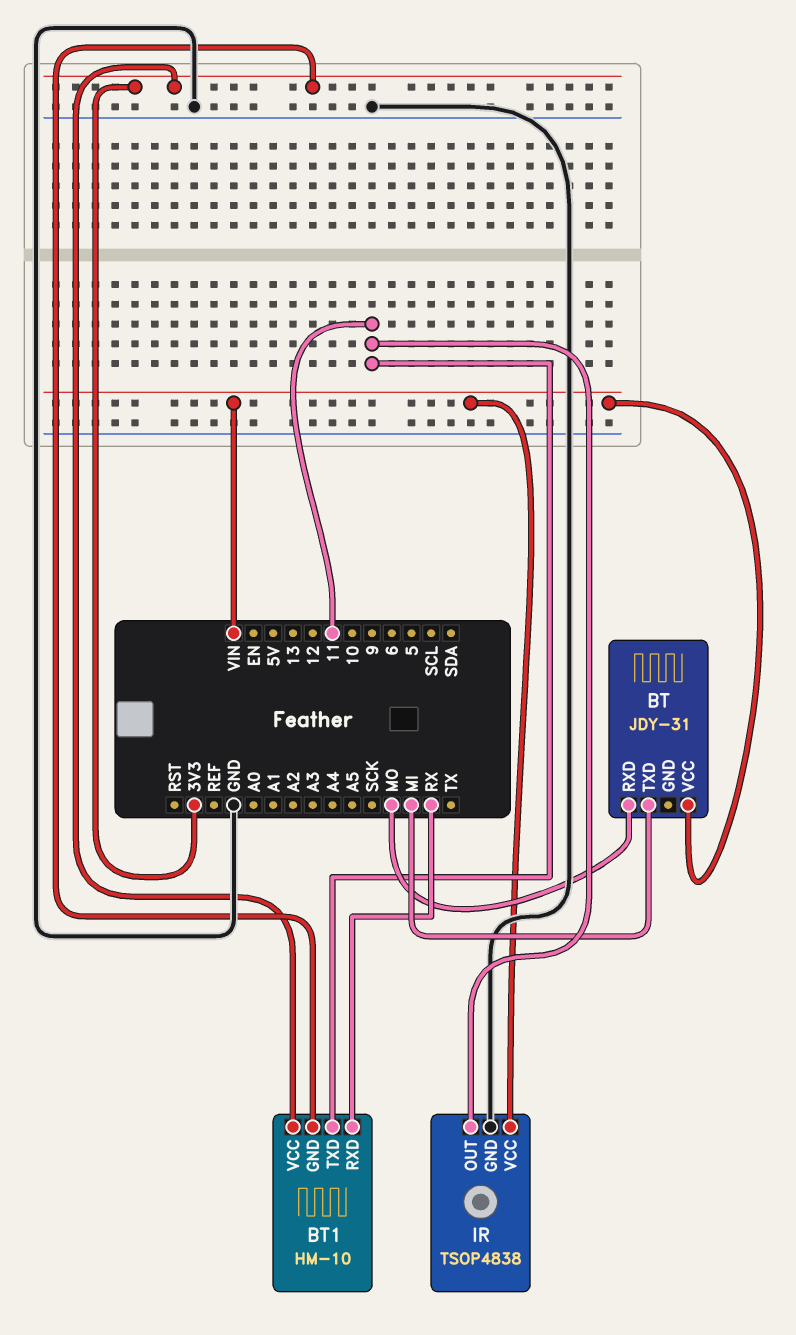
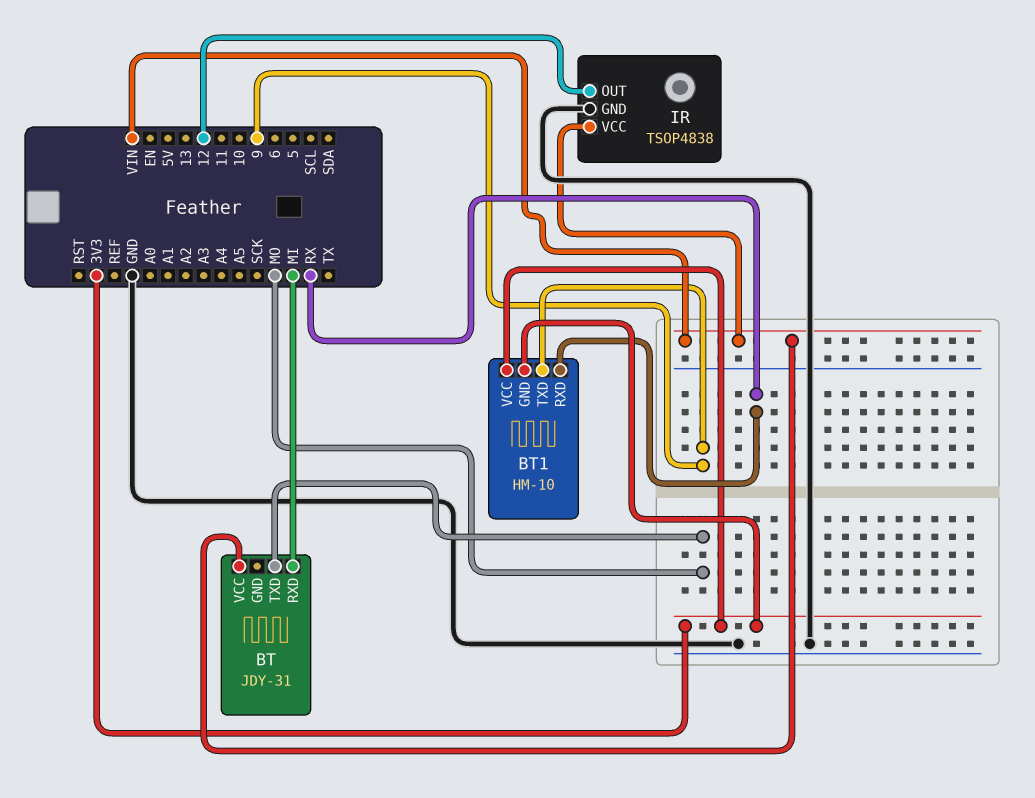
BT pin RXD: MO -> MI
BT pin TXD: MI -> MO
BT1 pin TXD: 11 -> 9
IR pin OUT: 11 -> 12

